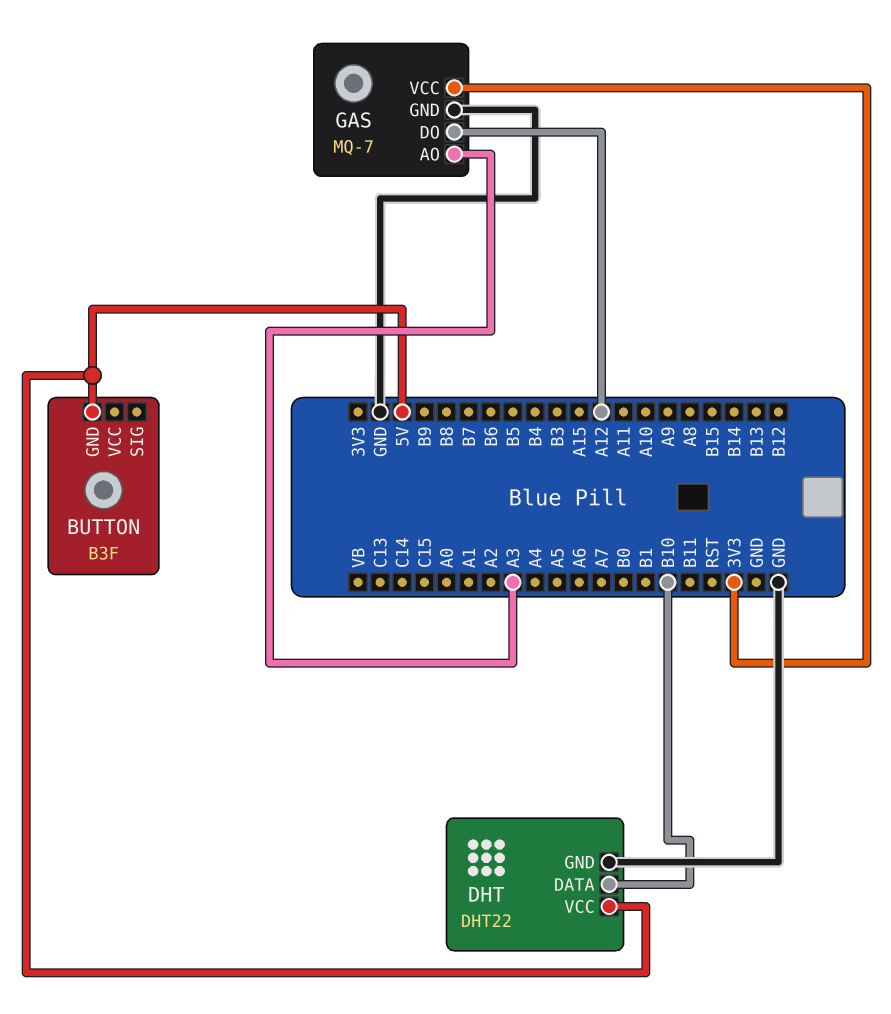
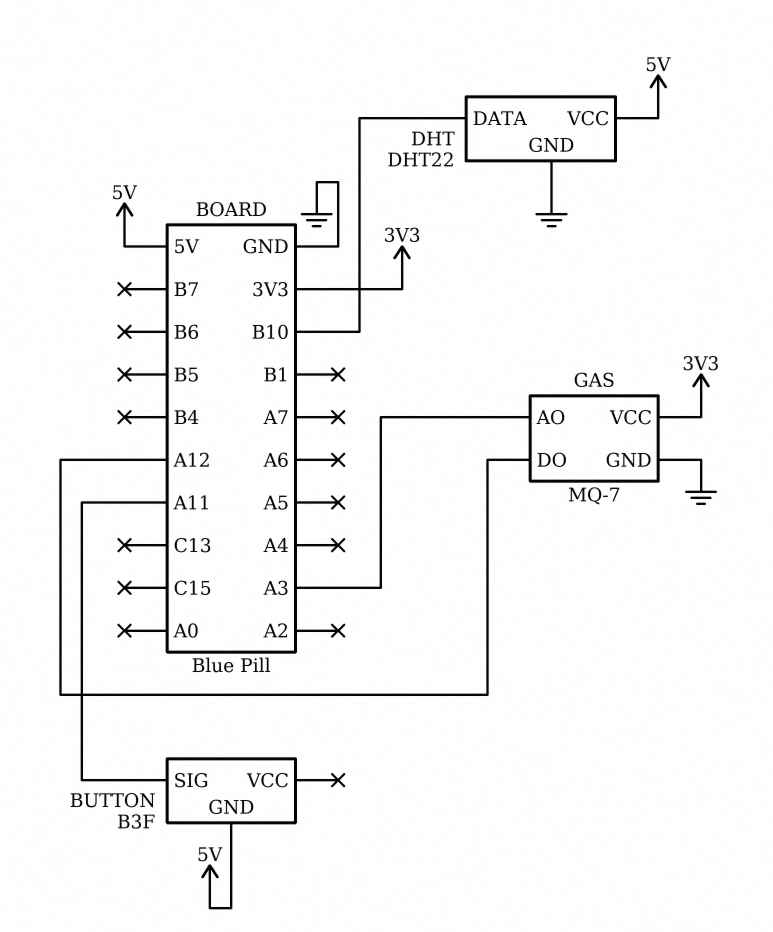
BUTTON pin SIG: none -> A11

